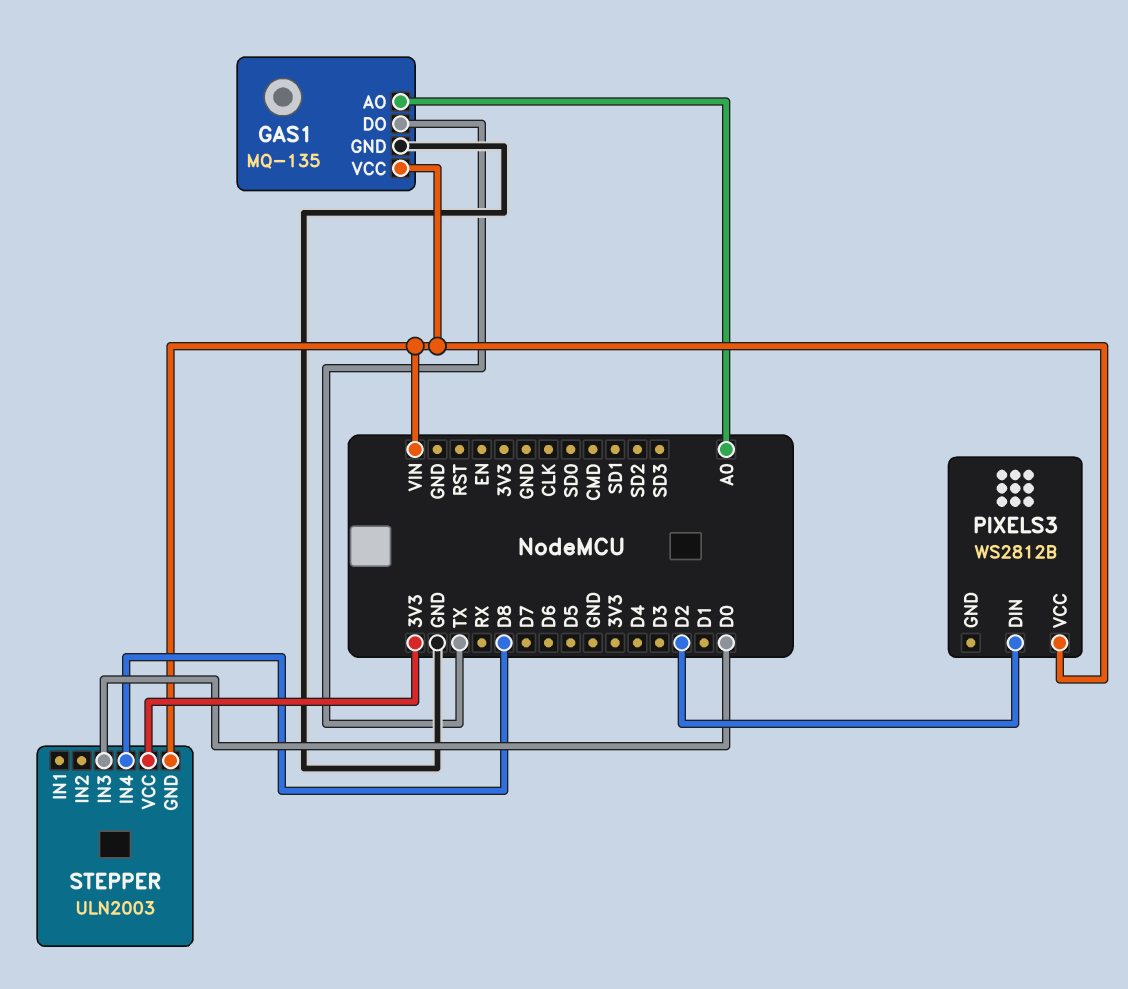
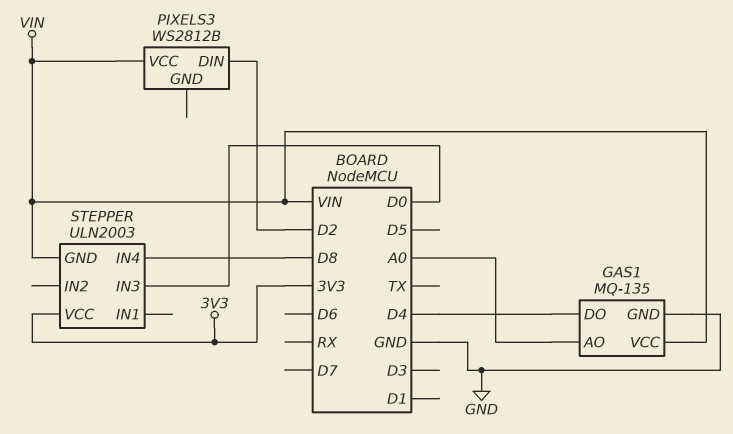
GAS1 pin DO: TX -> D4

